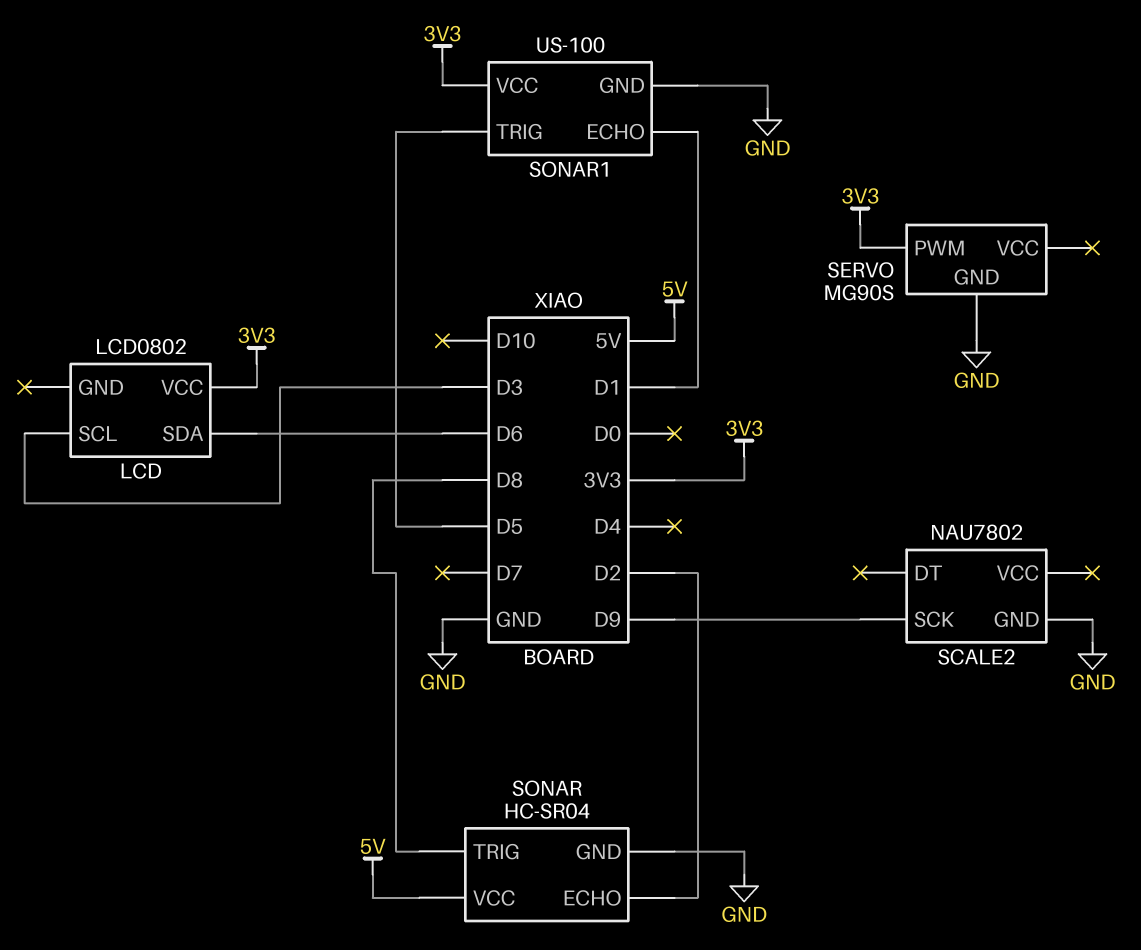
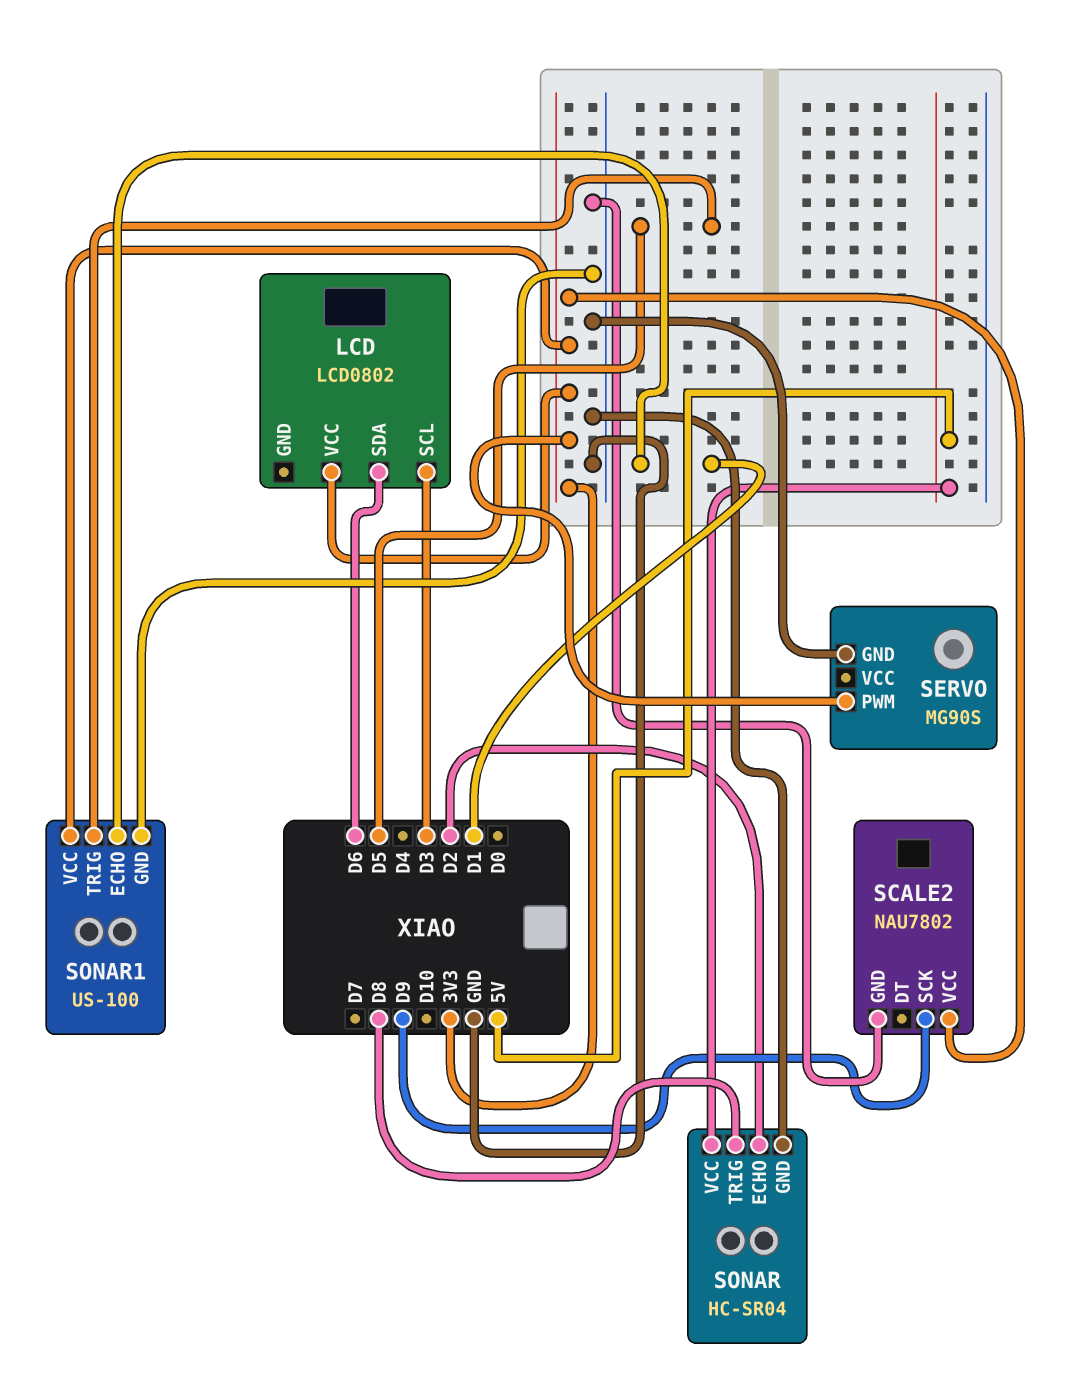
SCALE2 pin VCC: none -> 3V3

